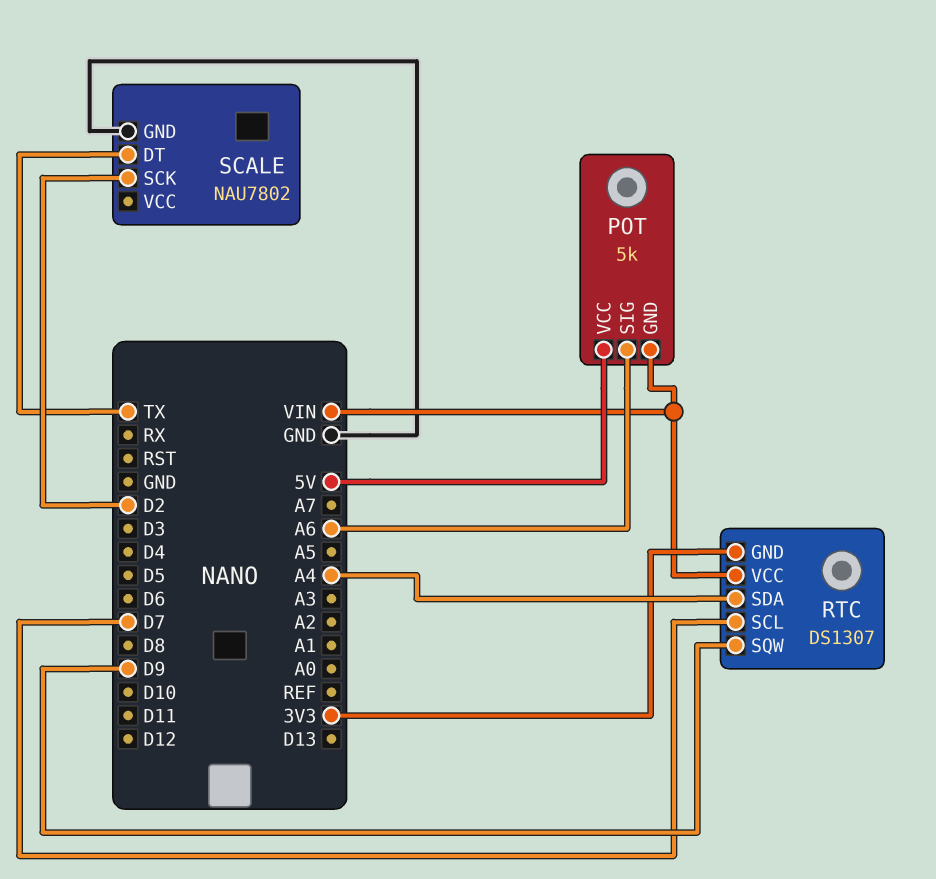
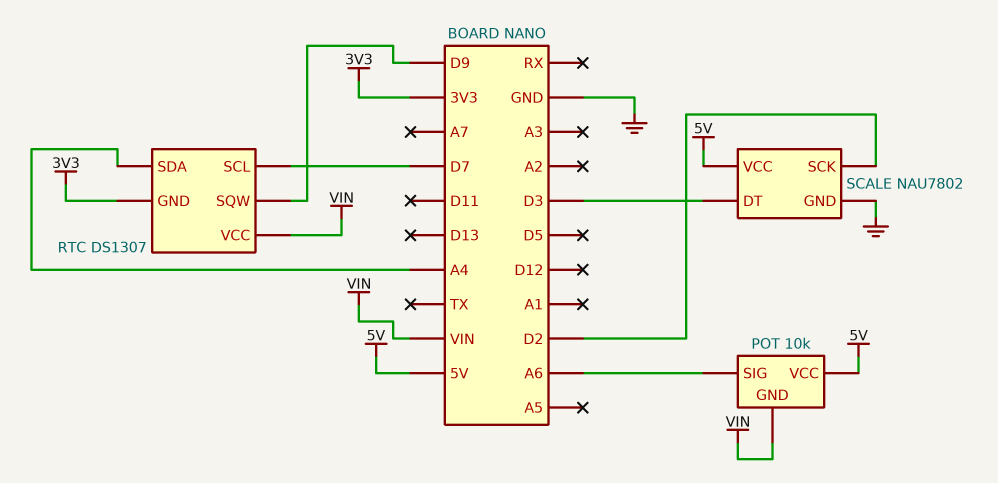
POT: 5k -> 10k
SCALE pin DT: TX -> D3
SCALE pin VCC: none -> 5V

